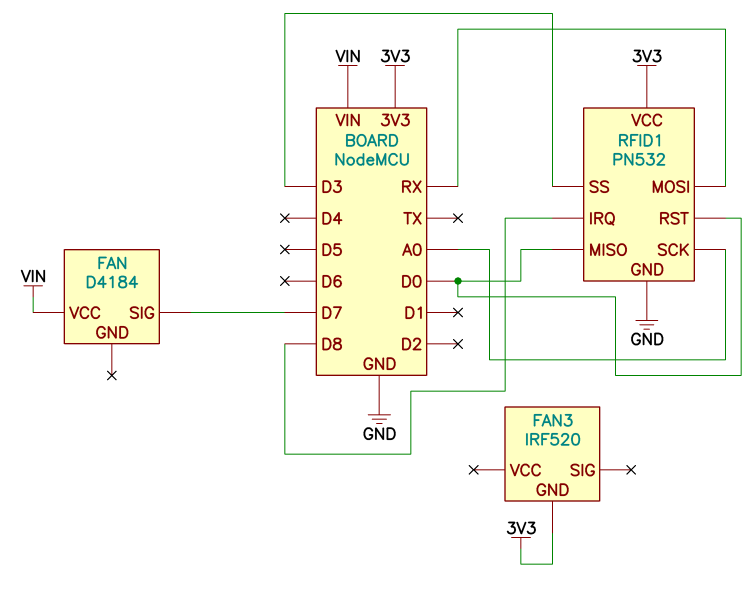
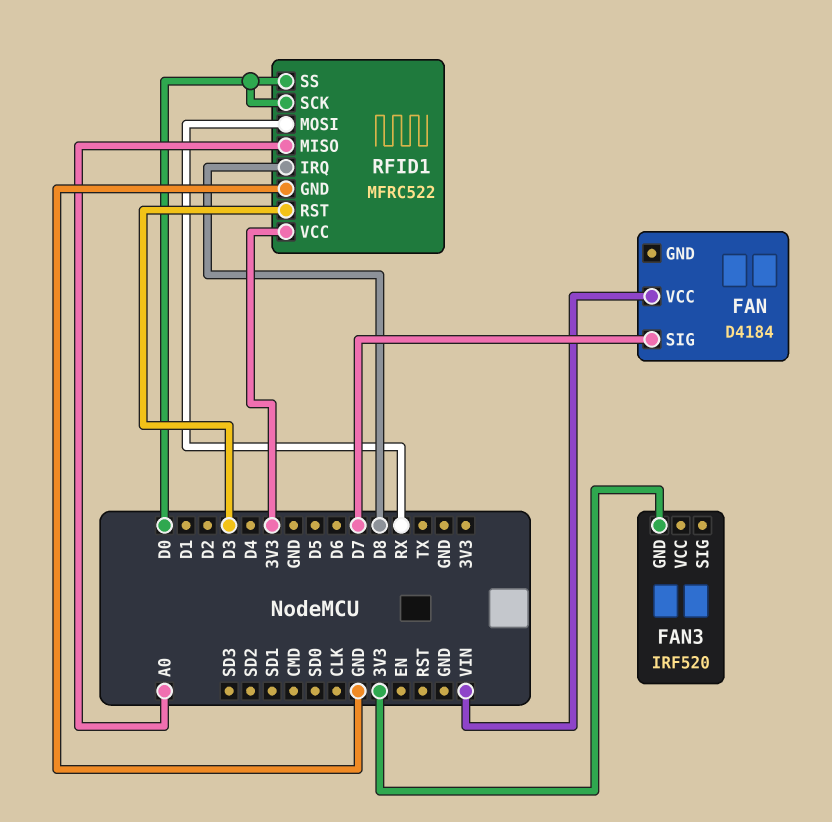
RFID1: PN532 -> MFRC522
RFID1 pin MISO: D0 -> A0
RFID1 pin RST: D0 -> D3
RFID1 pin SCK: A0 -> D0
RFID1 pin SS: D3 -> D0

